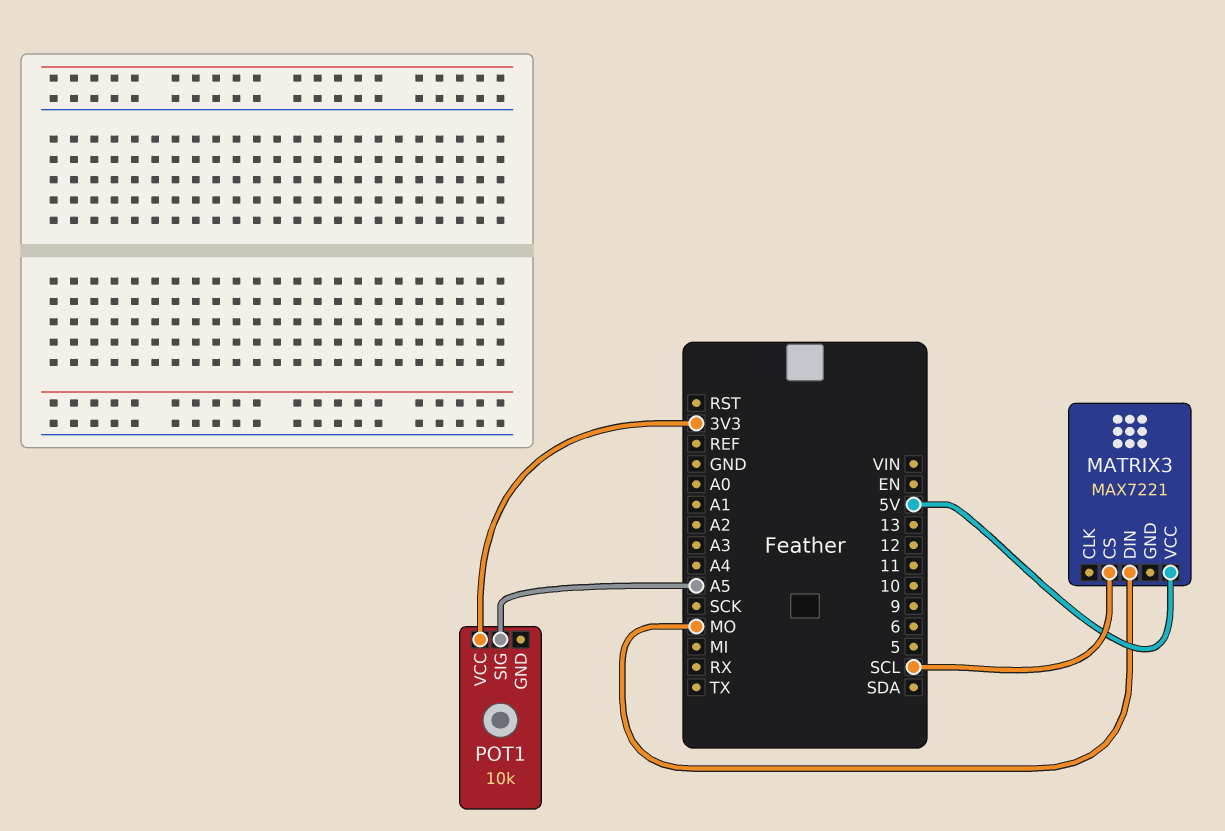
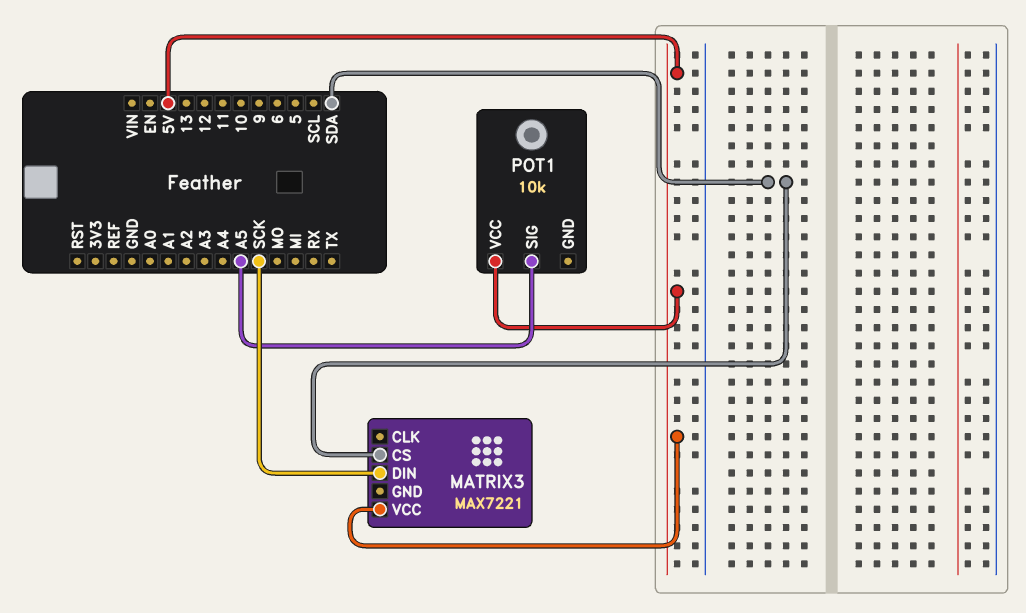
MATRIX3 pin CS: SCL -> SDA
MATRIX3 pin DIN: MO -> SCK
POT1 pin VCC: 3V3 -> 5V

